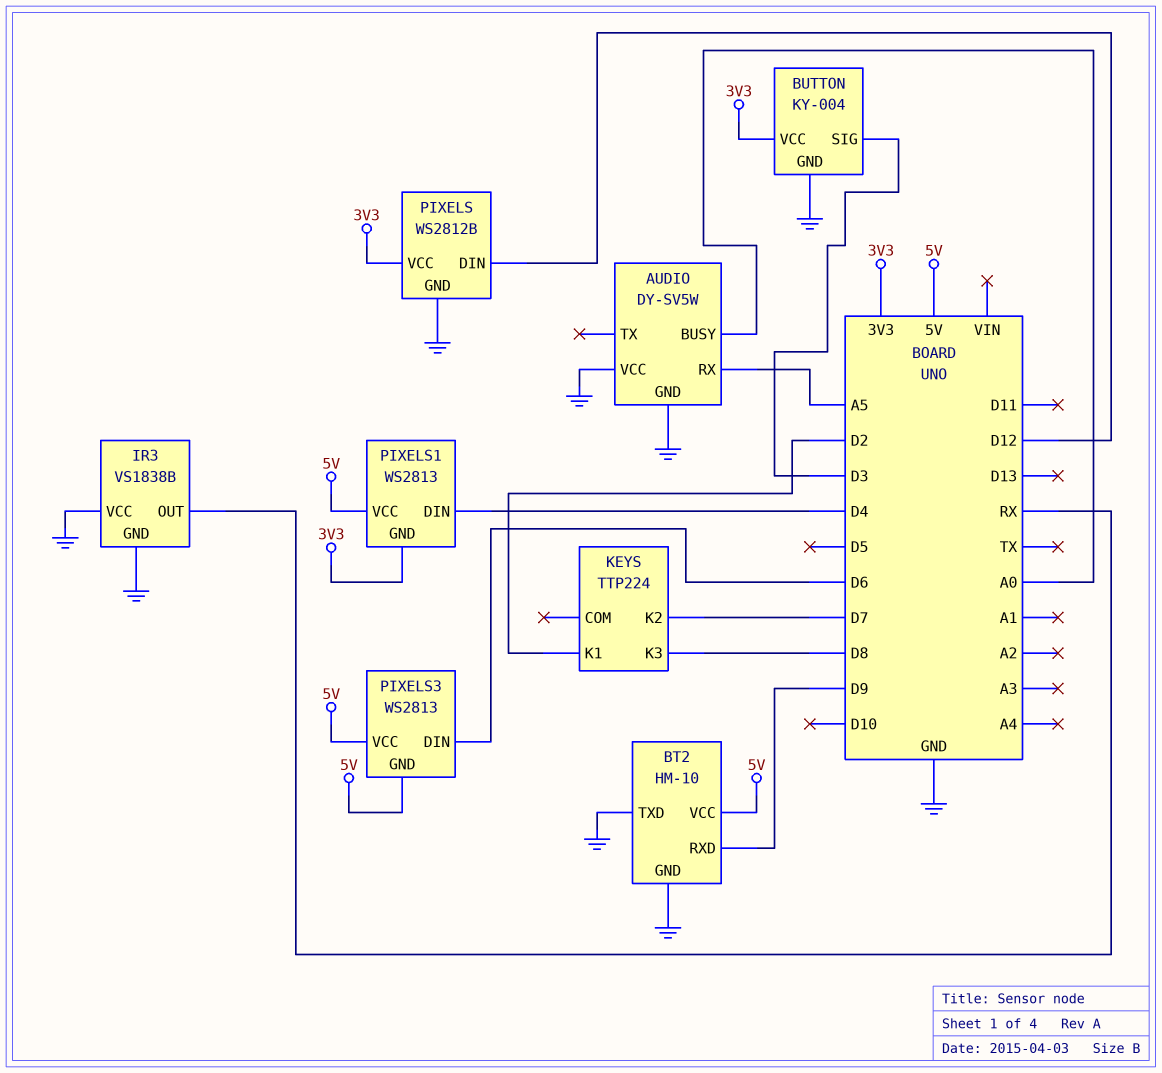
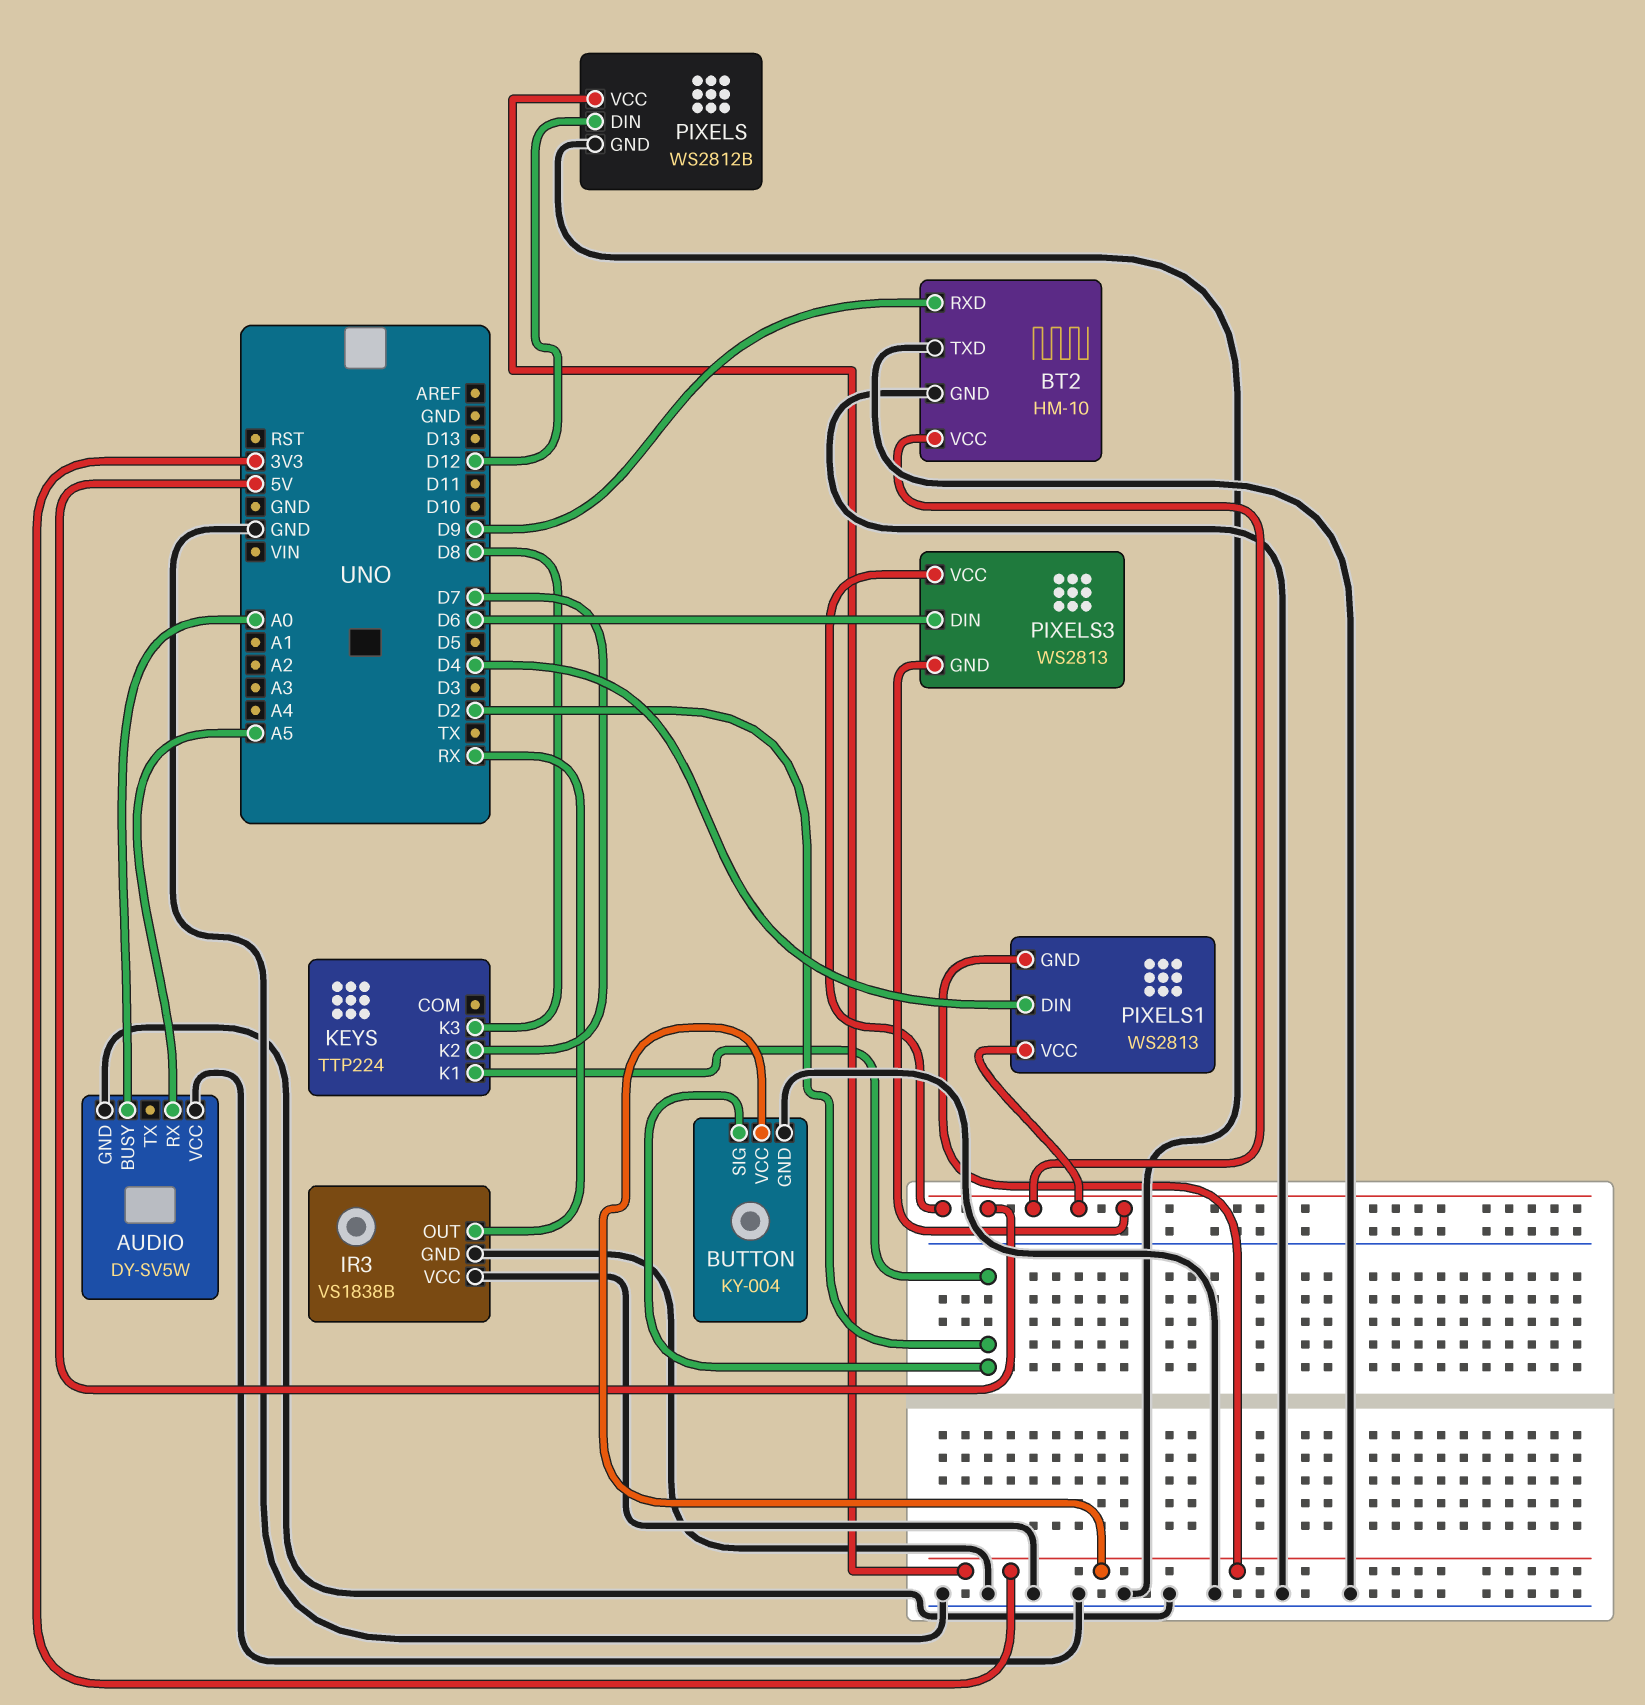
BUTTON pin SIG: D3 -> D2

